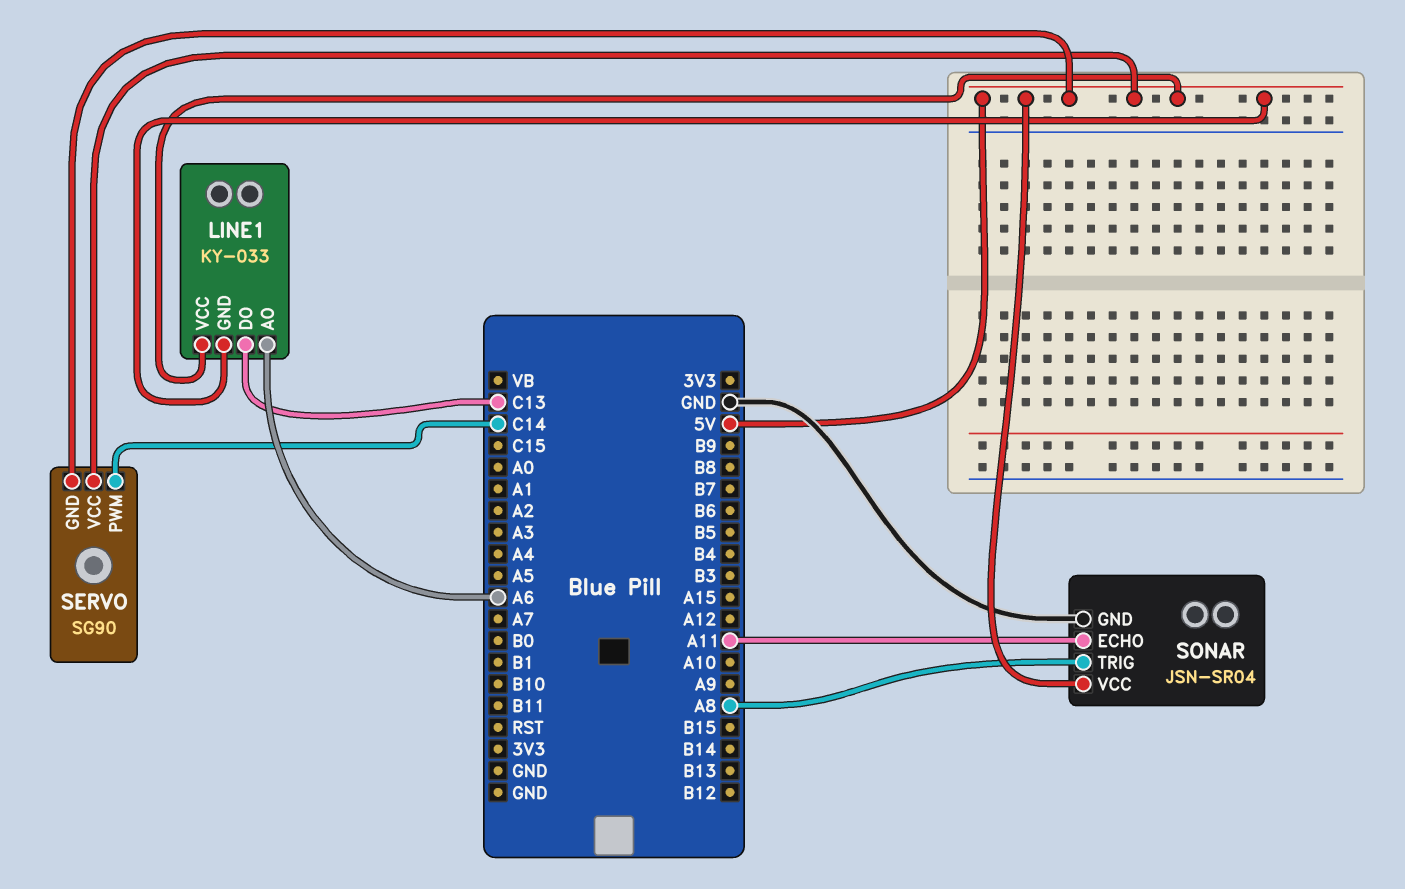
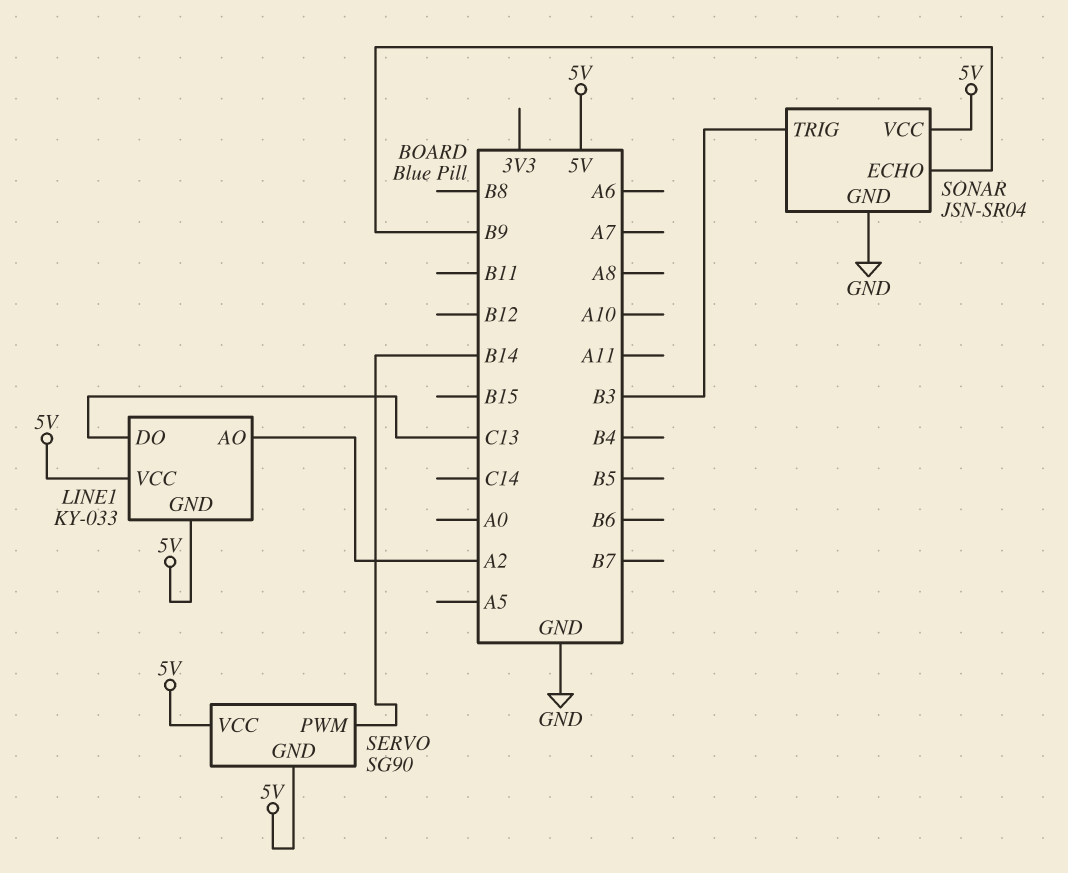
LINE1 pin AO: A6 -> A2
SERVO pin PWM: C14 -> B14
SONAR pin ECHO: A11 -> B9
SONAR pin TRIG: A8 -> B3

